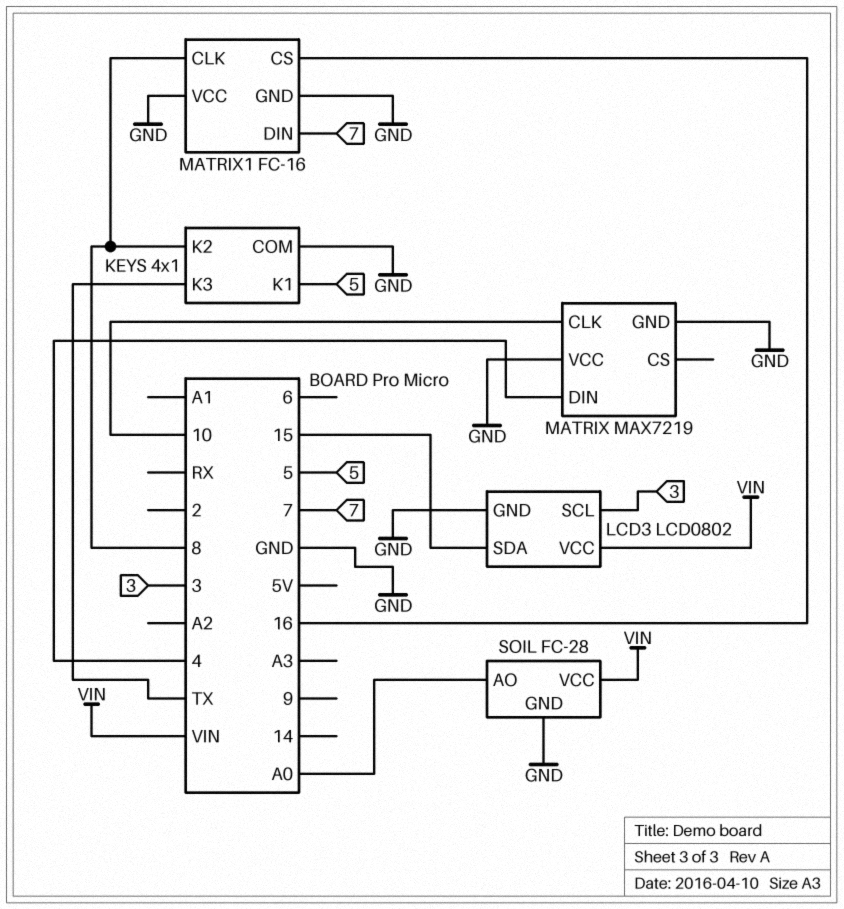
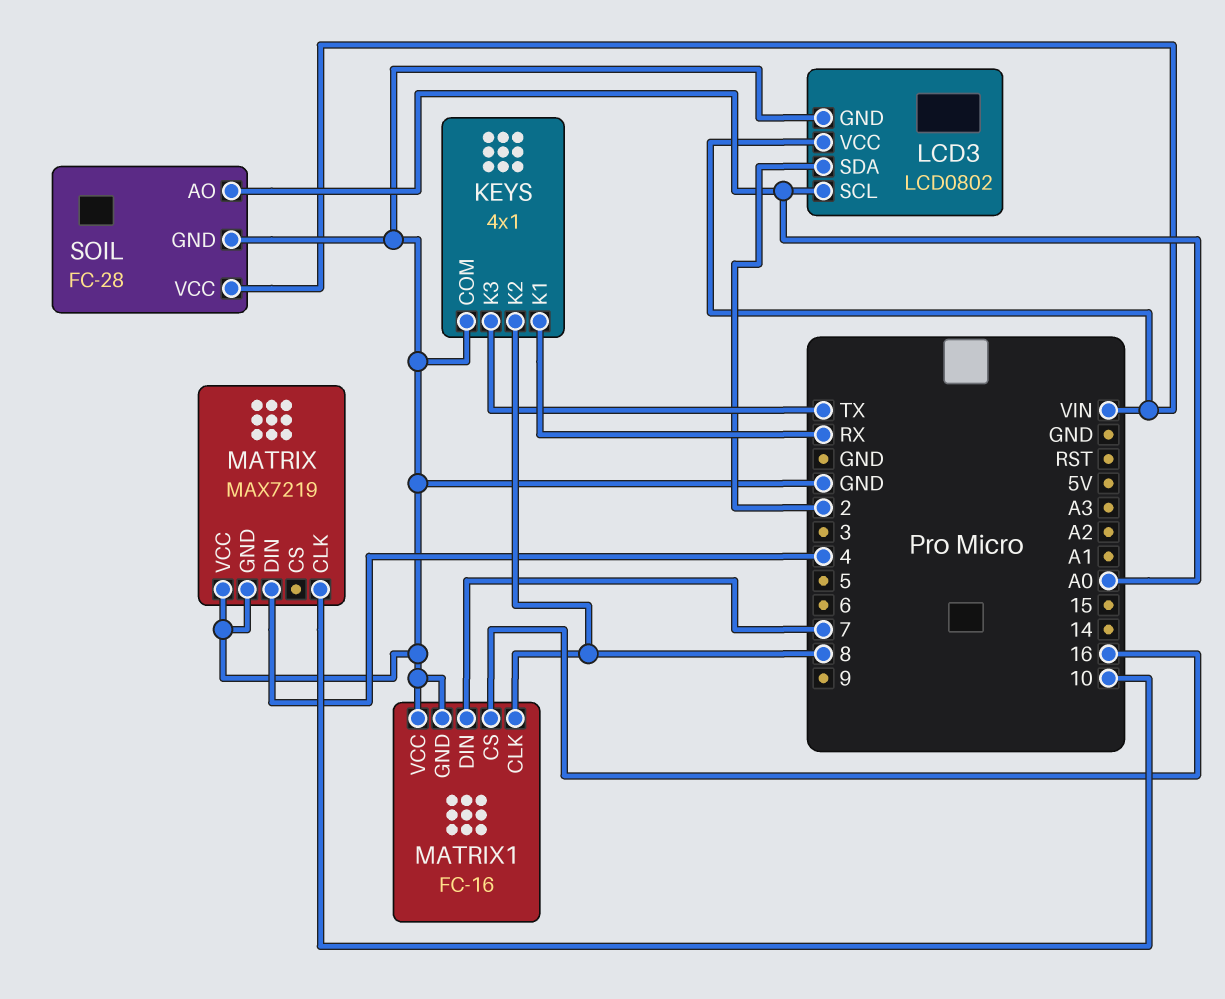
KEYS pin K1: 5 -> RX
LCD3 pin SCL: 3 -> A0
LCD3 pin SDA: 15 -> 2

